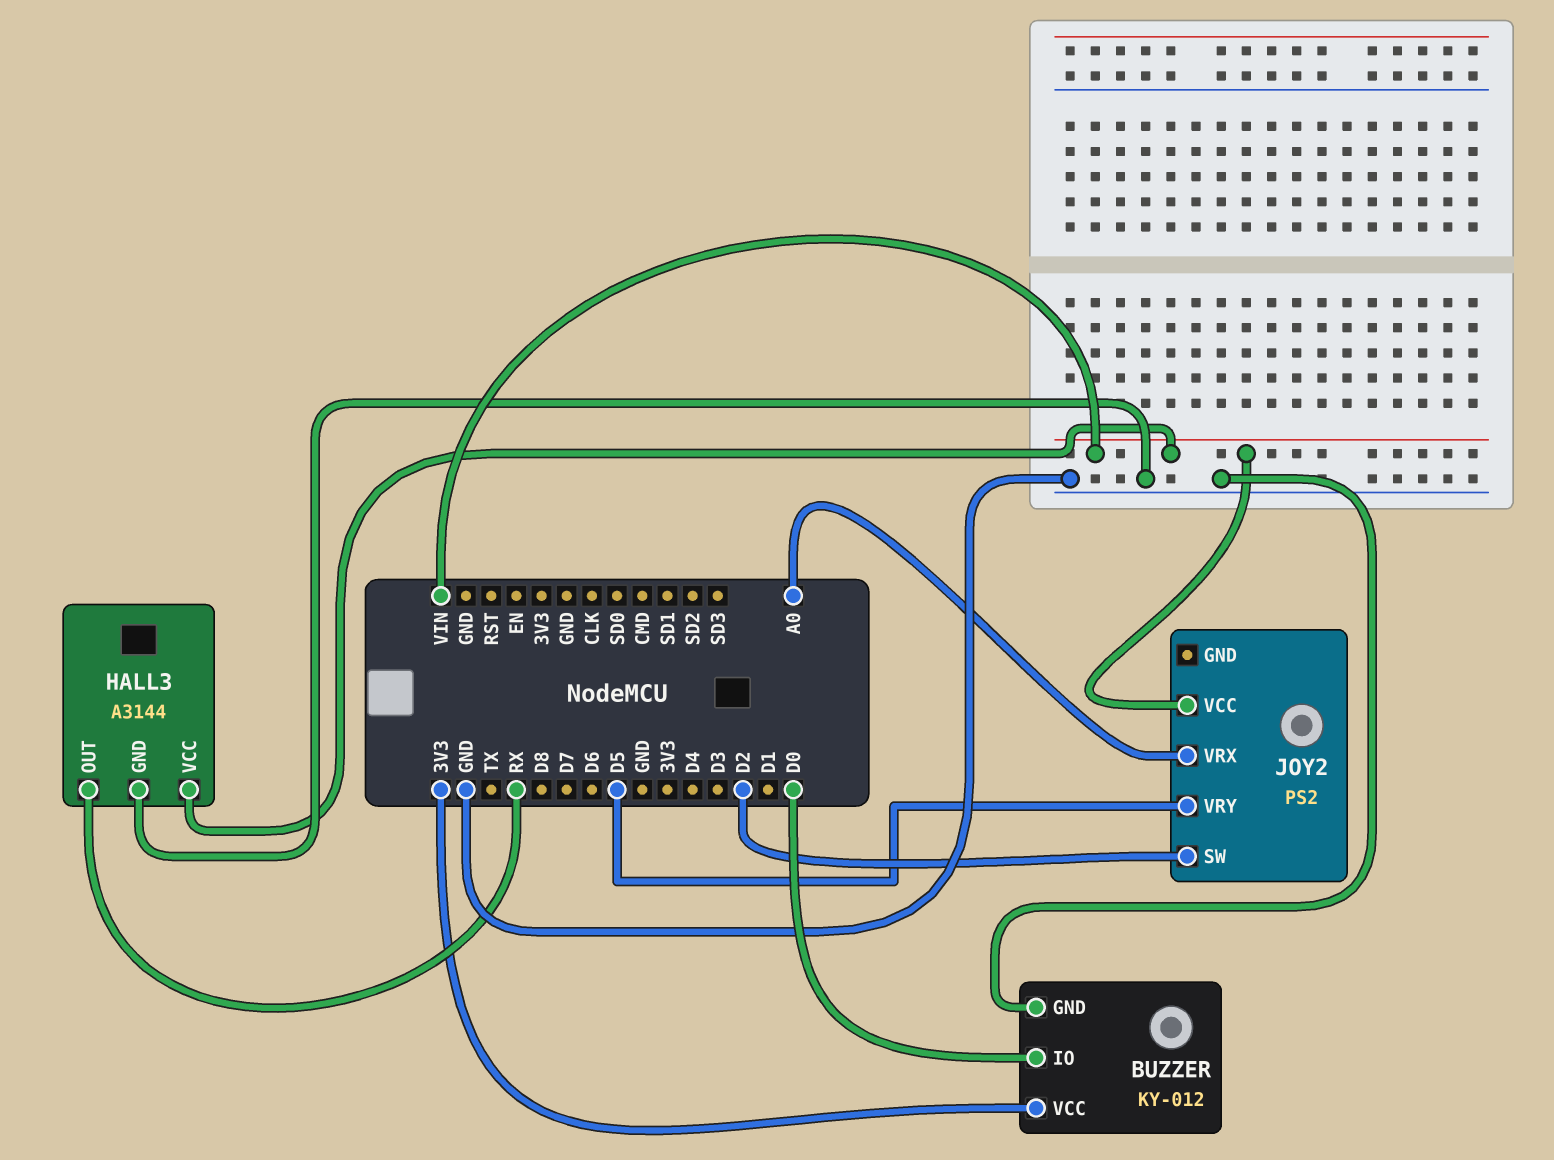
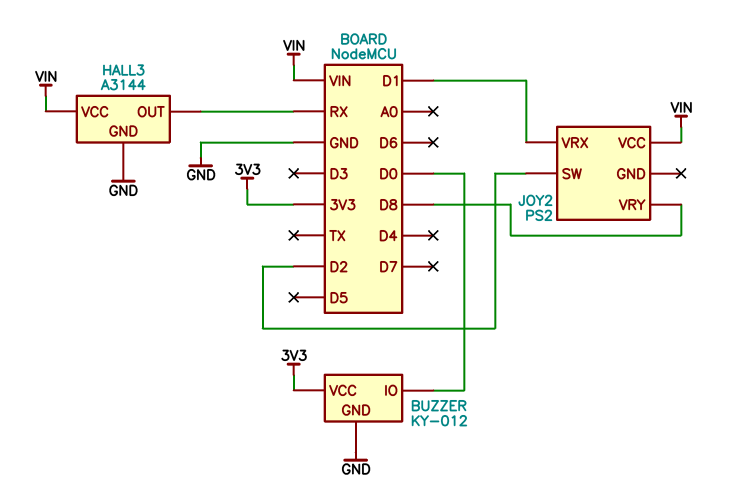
JOY2 pin VRX: A0 -> D1
JOY2 pin VRY: D5 -> D8

